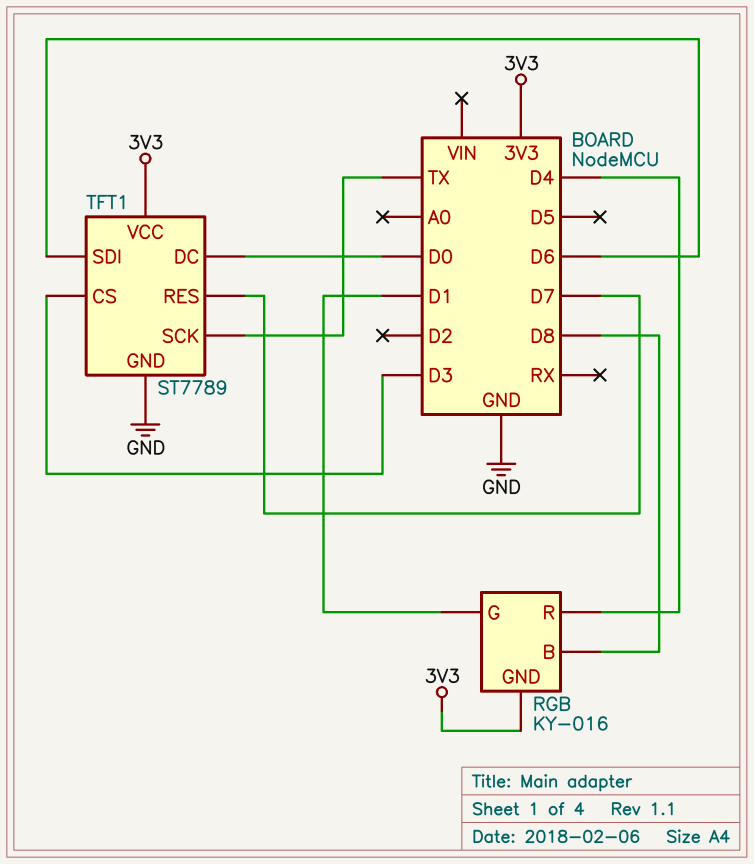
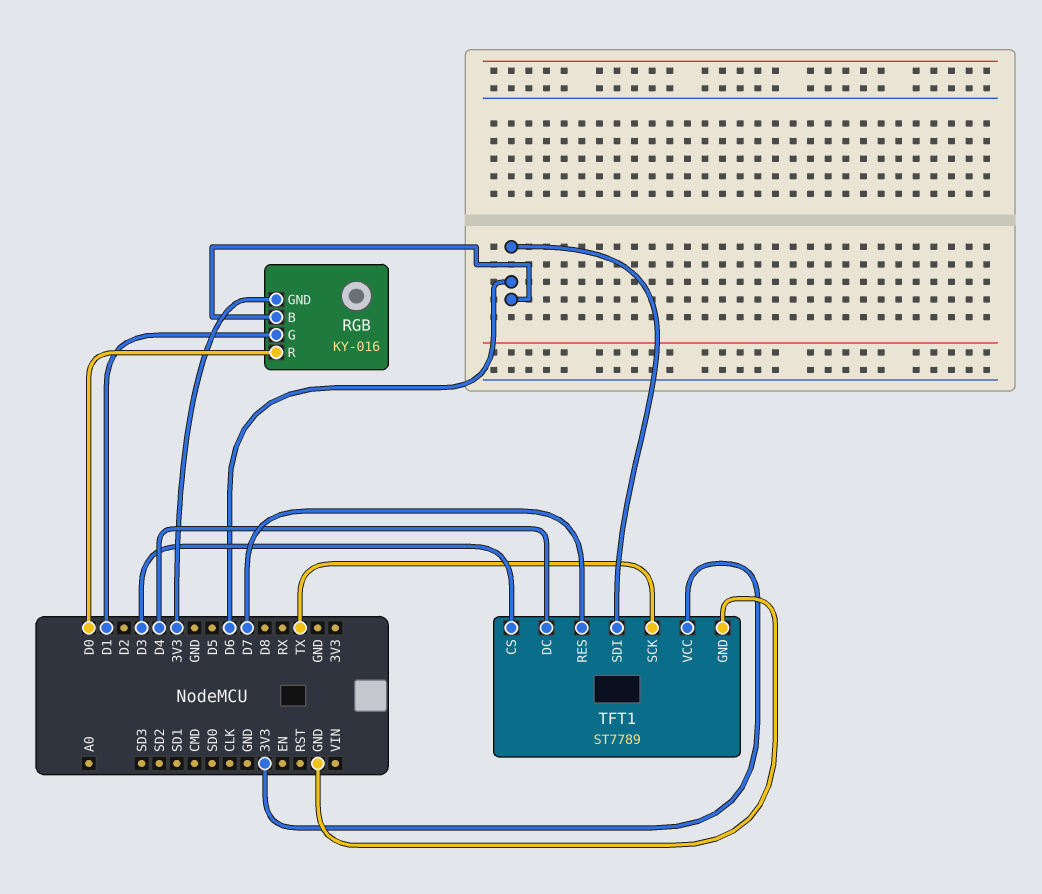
RGB pin B: D8 -> D6
RGB pin R: D4 -> D0
TFT1 pin DC: D0 -> D4

